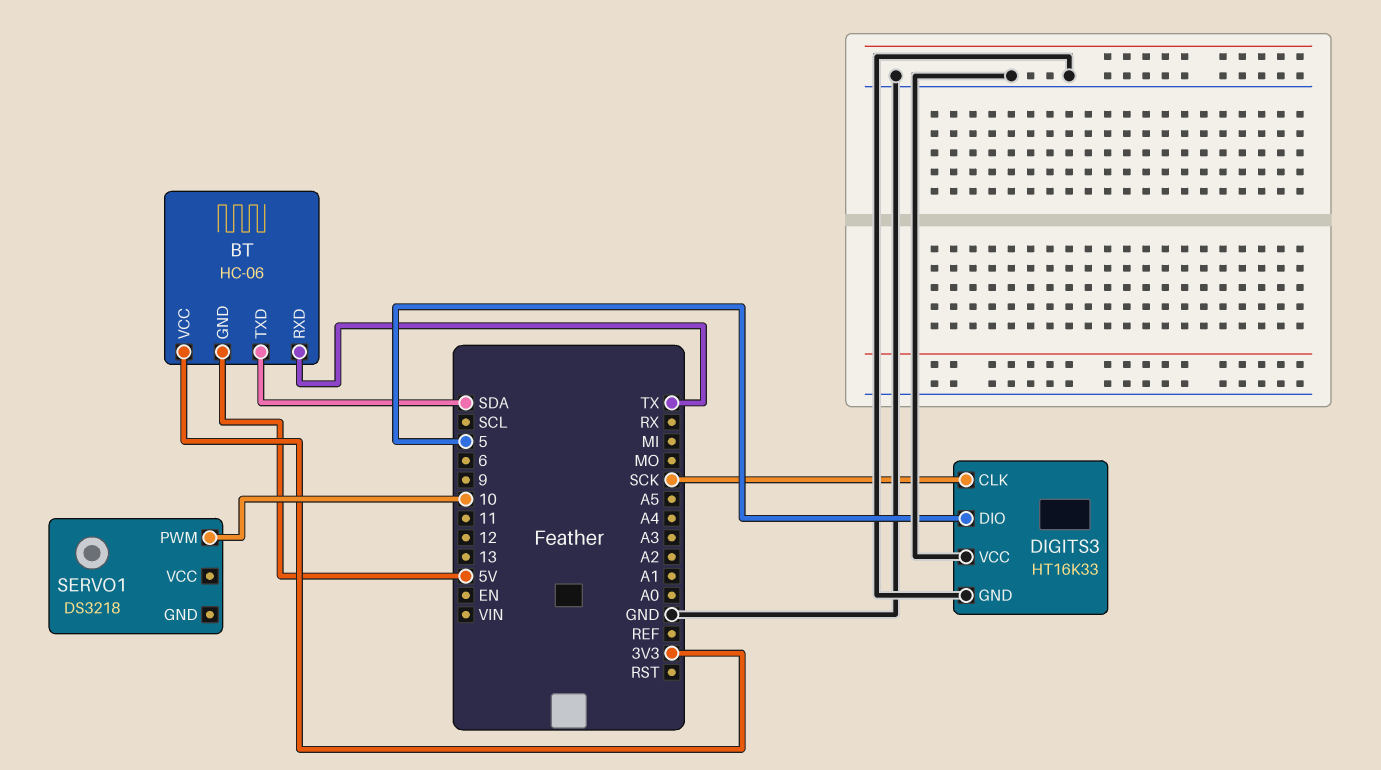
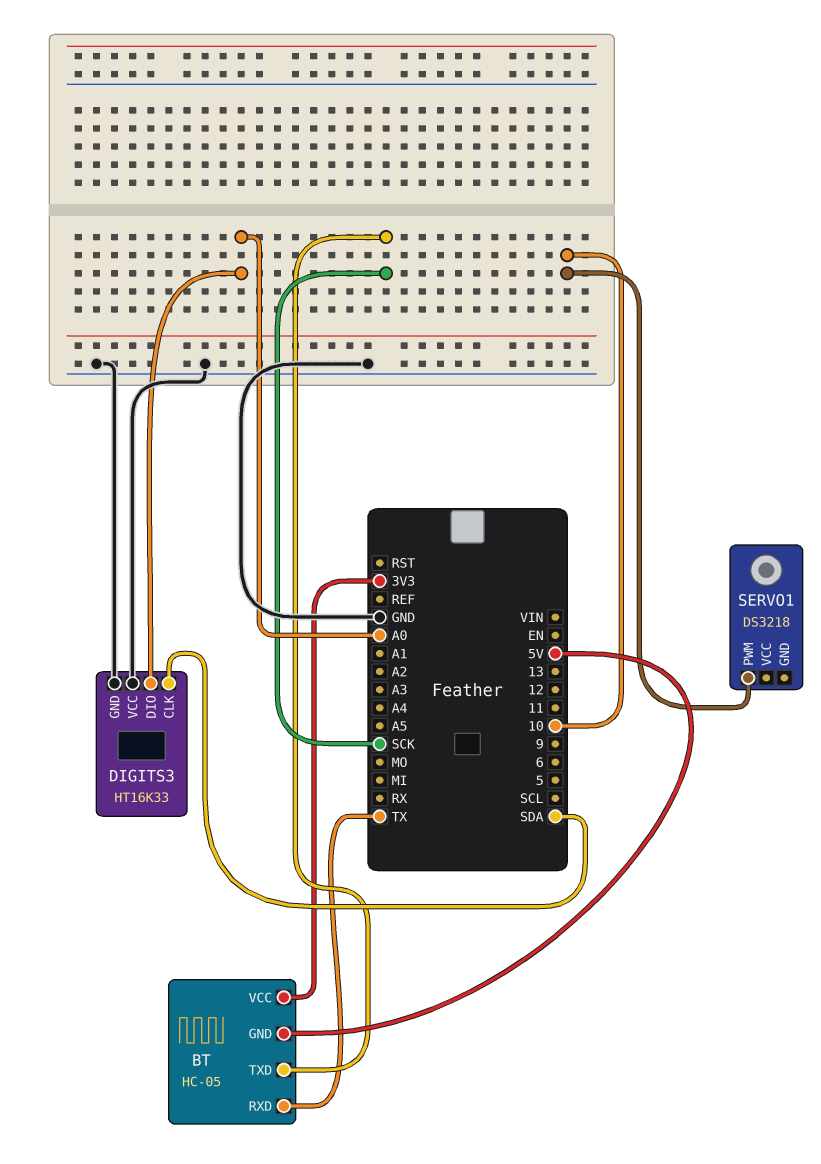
BT: HC-06 -> HC-05
BT pin TXD: SDA -> SCK
DIGITS3 pin CLK: SCK -> SDA
DIGITS3 pin DIO: 5 -> A0

